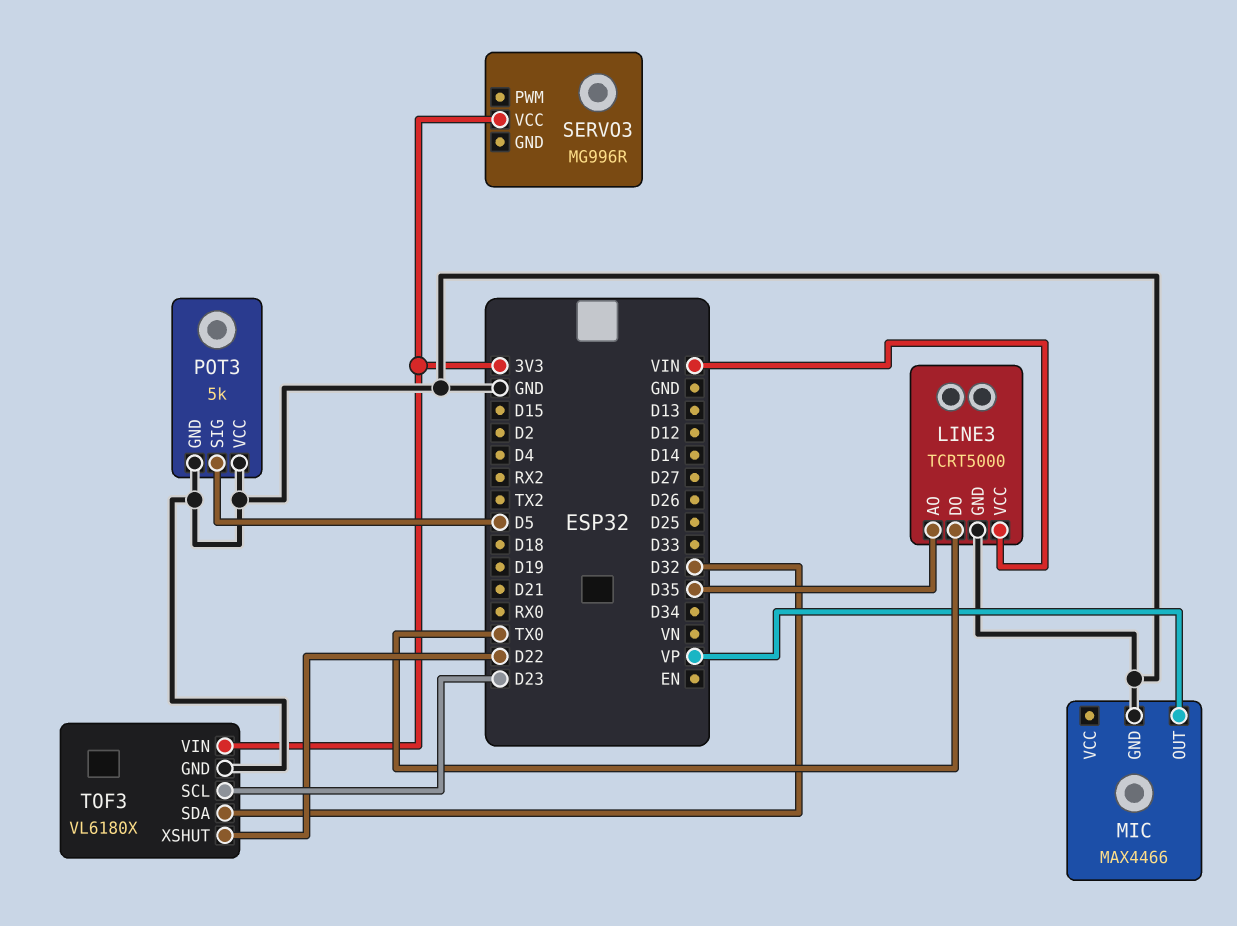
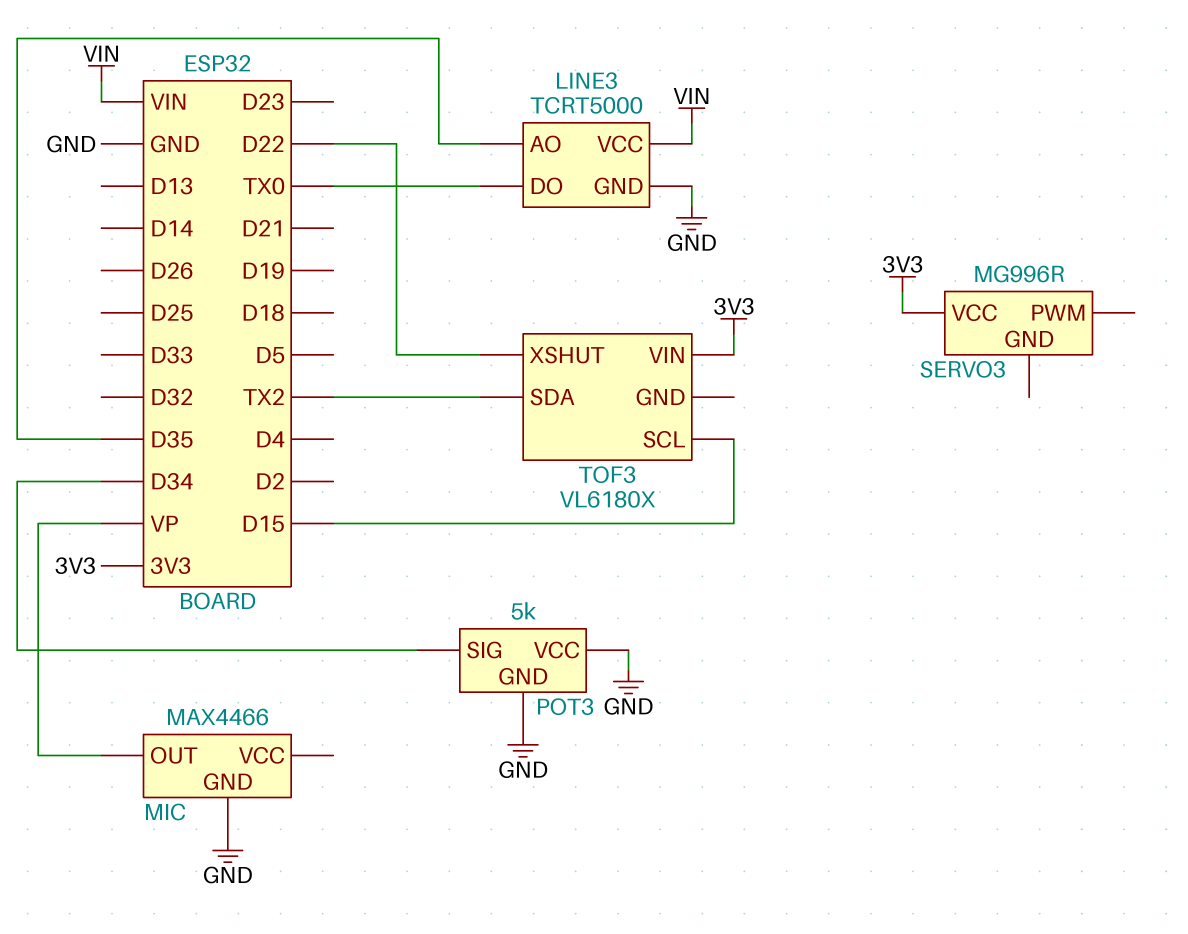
POT3 pin SIG: D5 -> D34
TOF3 pin GND: GND -> none
TOF3 pin SCL: D23 -> D15
TOF3 pin SDA: D32 -> TX2

